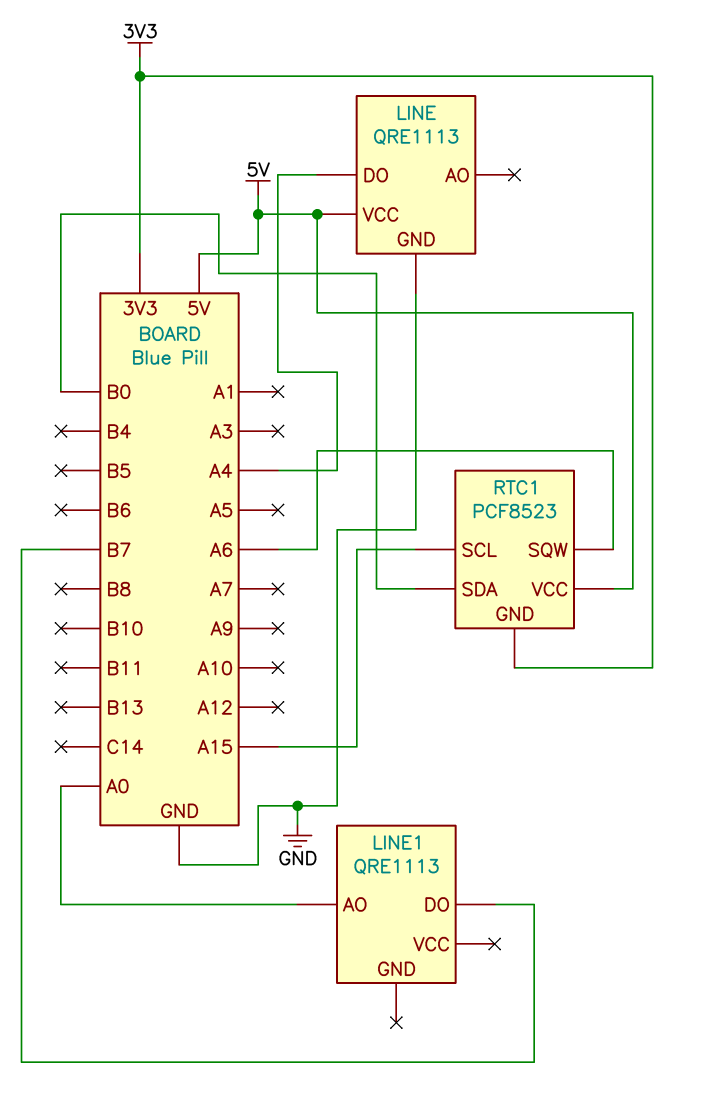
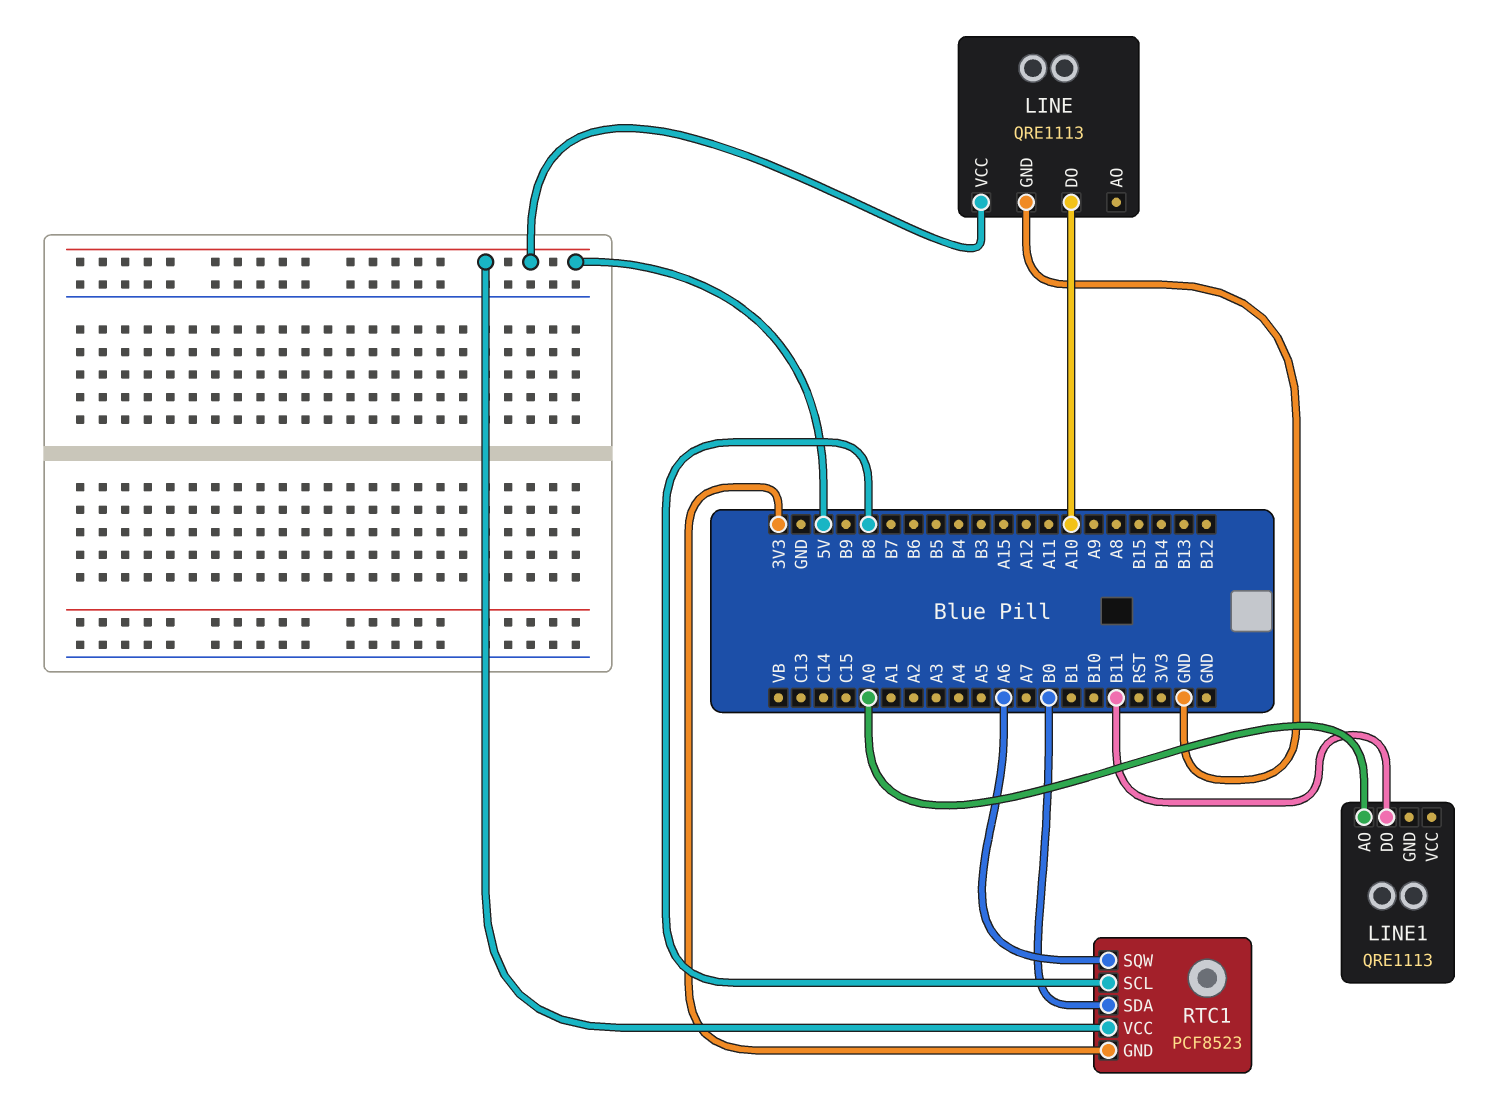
LINE pin DO: A4 -> A10
LINE1 pin DO: B7 -> B11
RTC1 pin SCL: A15 -> B8

